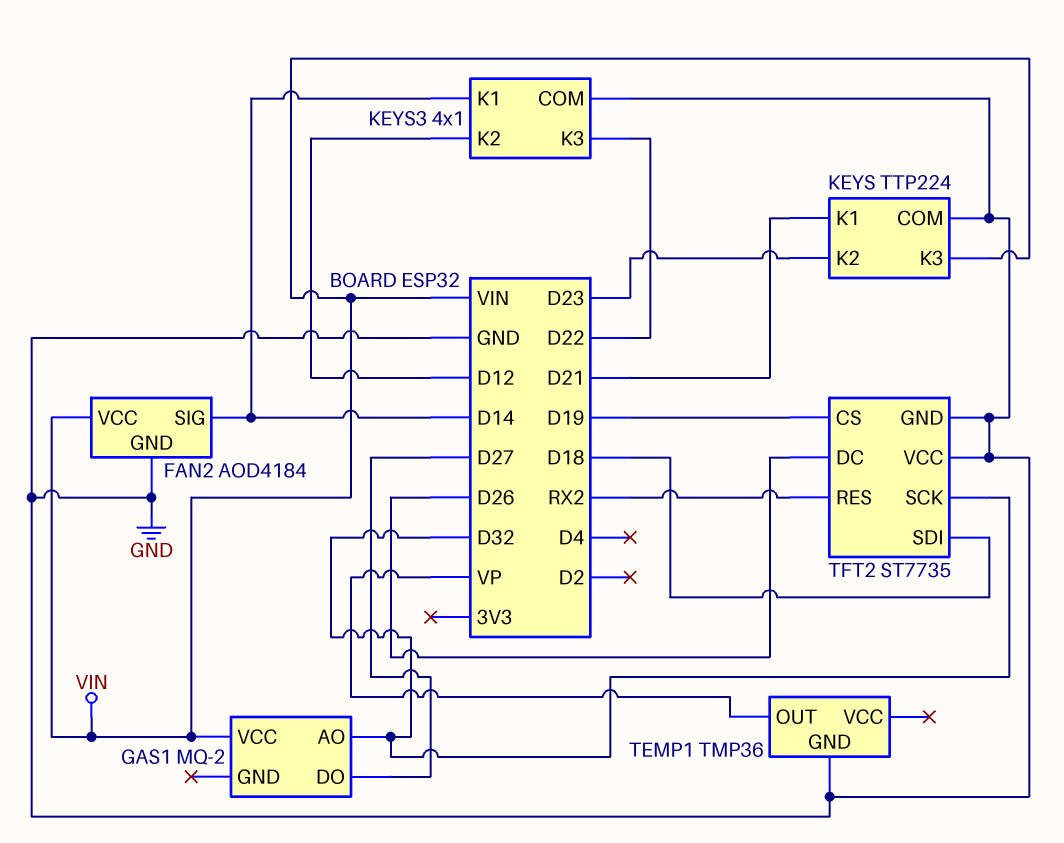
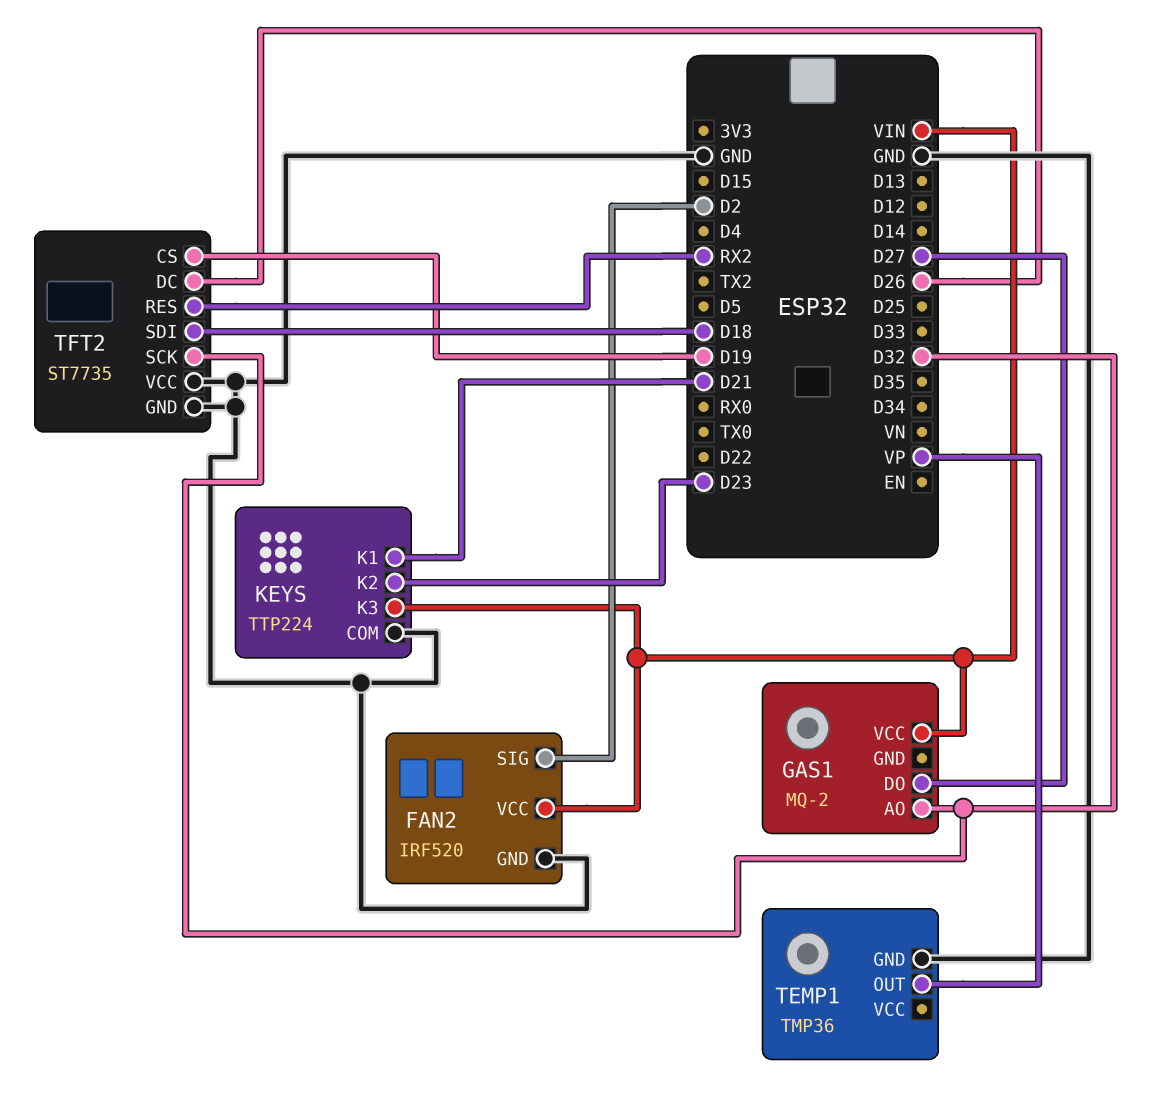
FAN2: AOD4184 -> IRF520
FAN2 pin SIG: D14 -> D2
KEYS3: 4x1 -> none
KEYS3 pin COM: GND -> none
KEYS3 pin K1: D14 -> none
KEYS3 pin K2: D12 -> none
KEYS3 pin K3: D22 -> none

